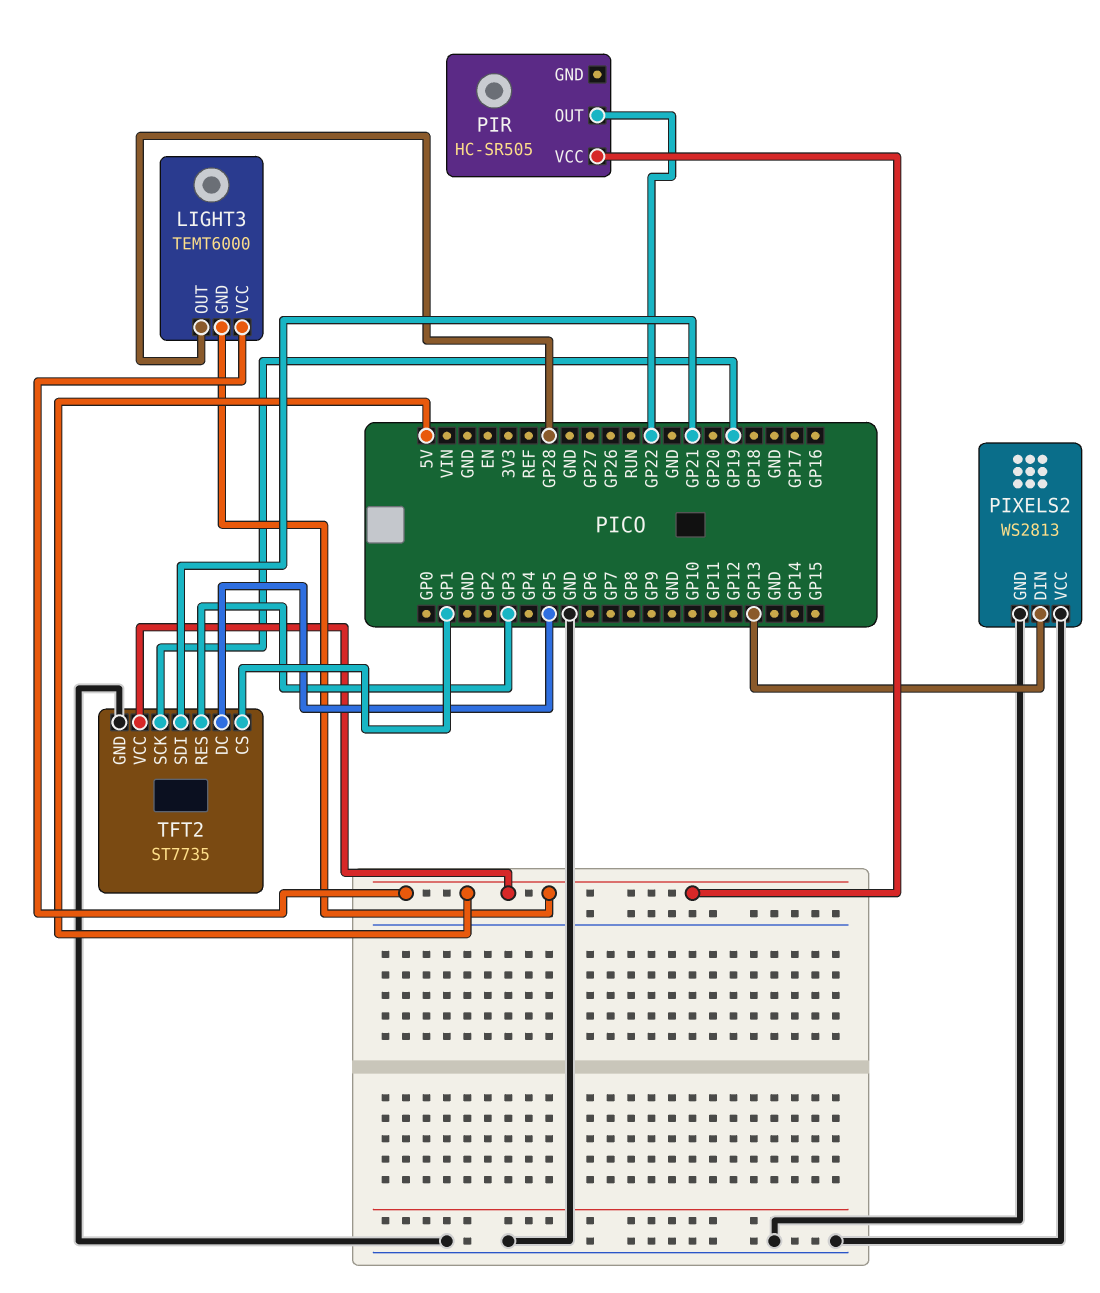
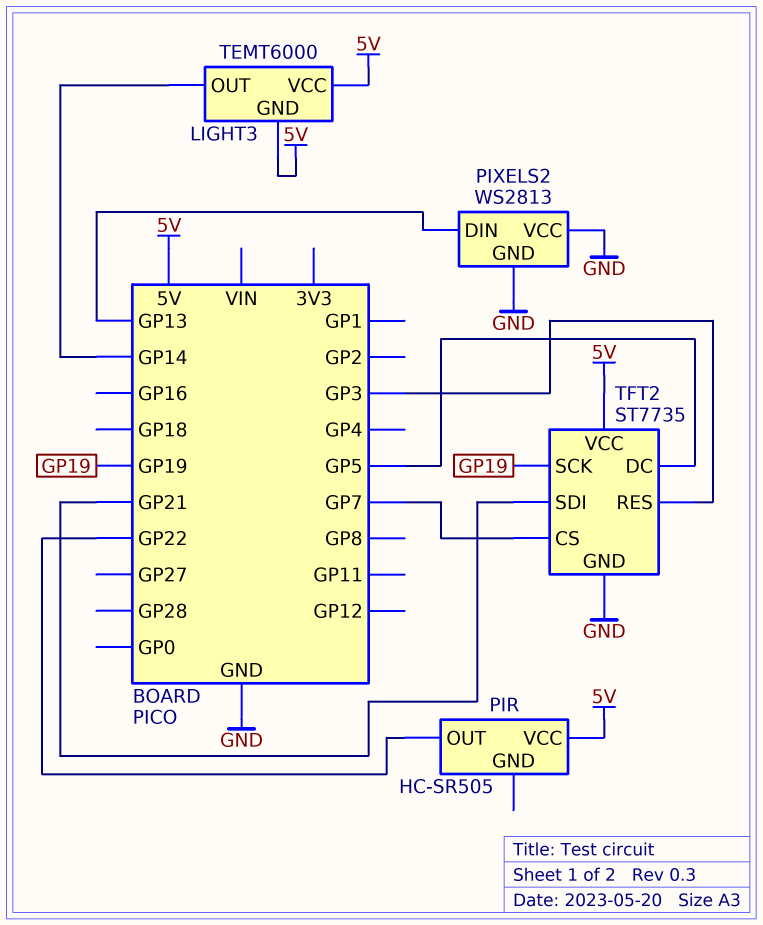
LIGHT3 pin OUT: GP28 -> GP14
TFT2 pin CS: GP1 -> GP7

